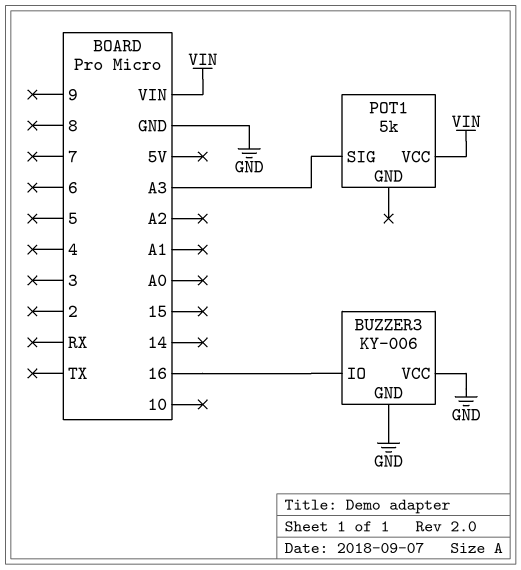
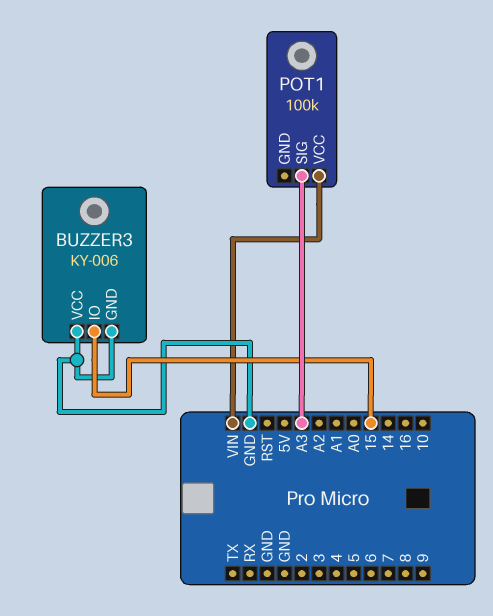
BUZZER3 pin IO: 16 -> 15
POT1: 5k -> 100k

